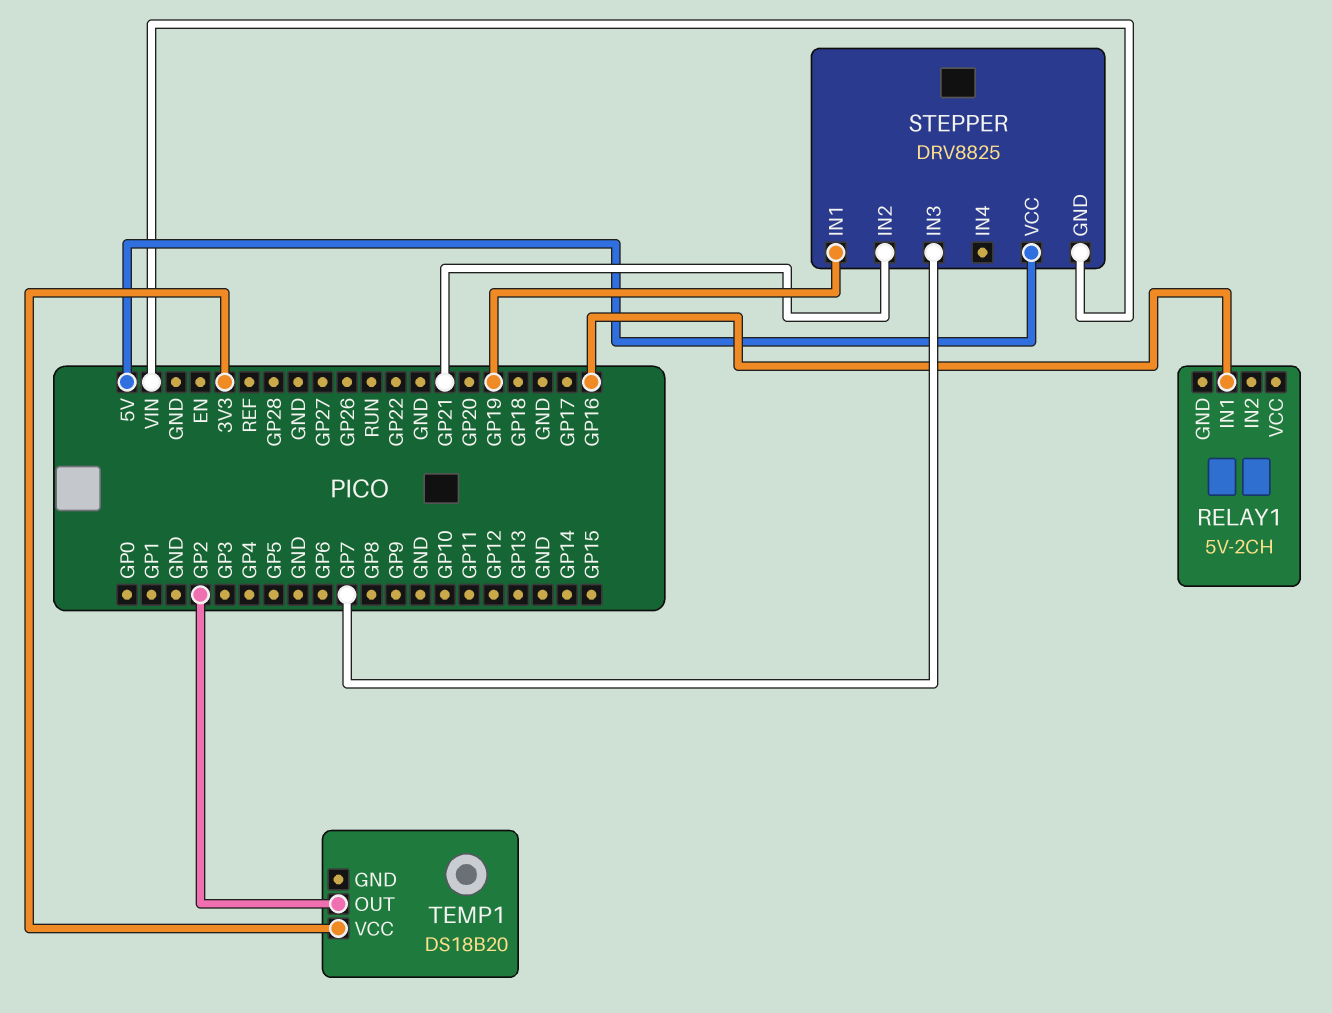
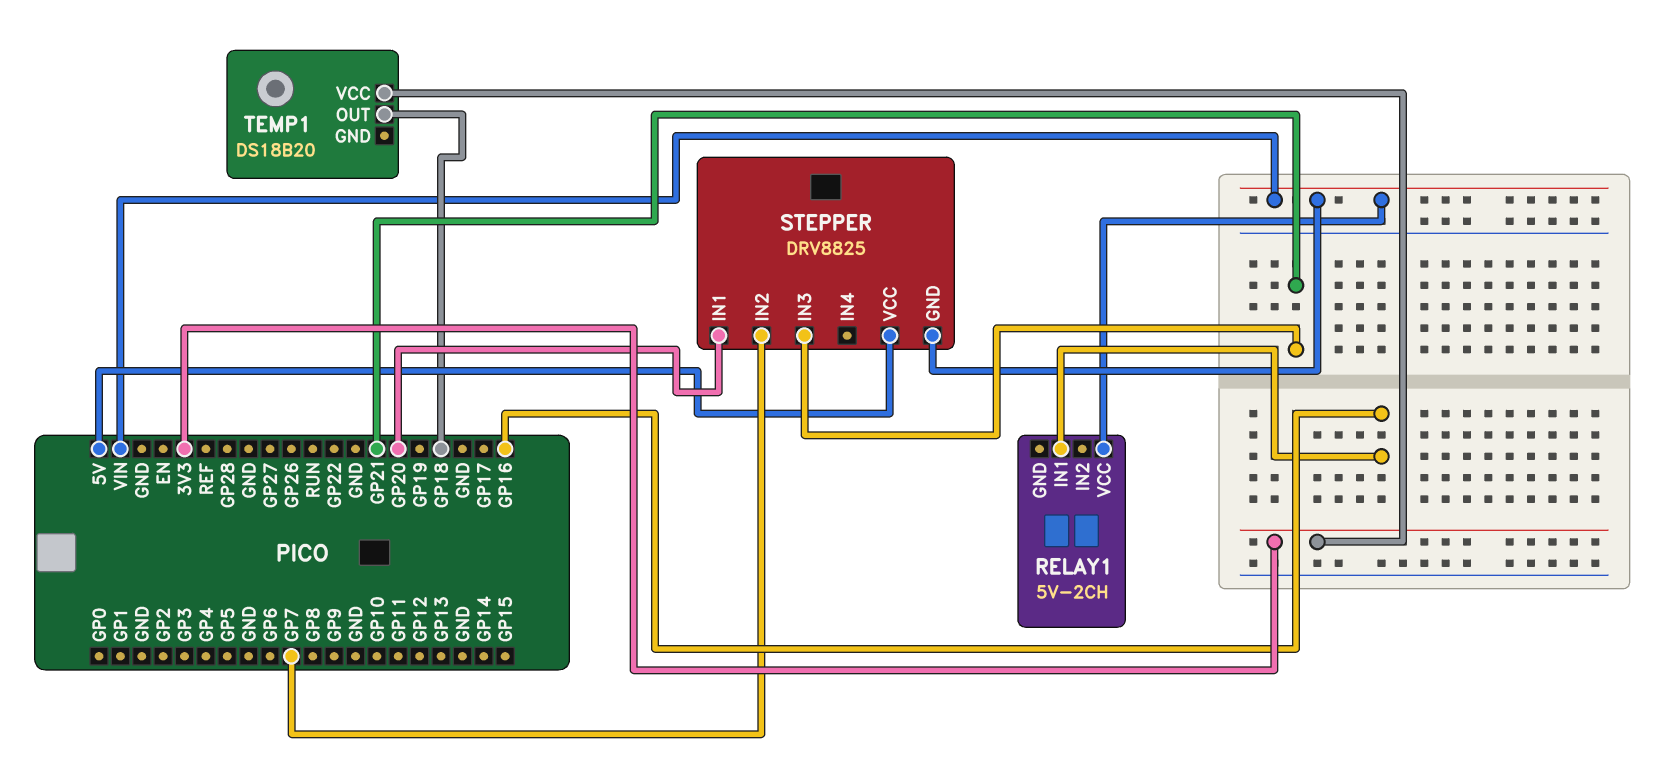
RELAY1 pin VCC: none -> VIN
STEPPER pin IN1: GP19 -> GP20
STEPPER pin IN2: GP21 -> GP7
STEPPER pin IN3: GP7 -> GP21
TEMP1 pin OUT: GP2 -> GP18

